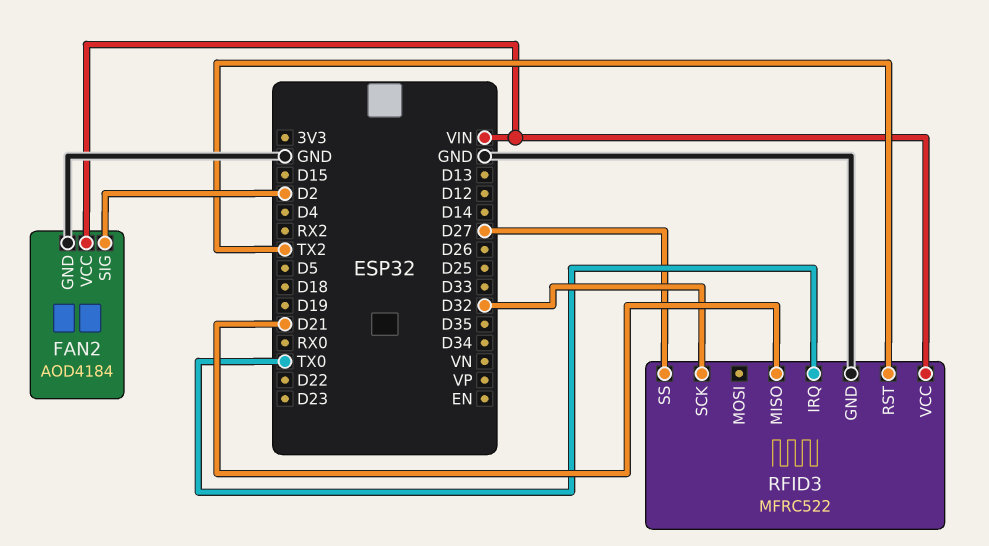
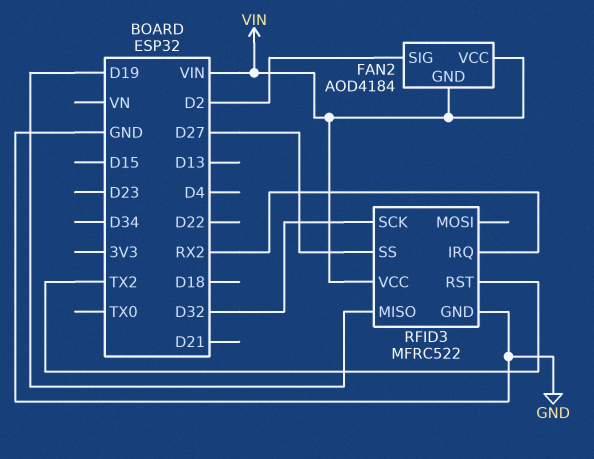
FAN2 pin GND: GND -> VIN
RFID3 pin IRQ: TX0 -> RX2
RFID3 pin MISO: D21 -> D19

